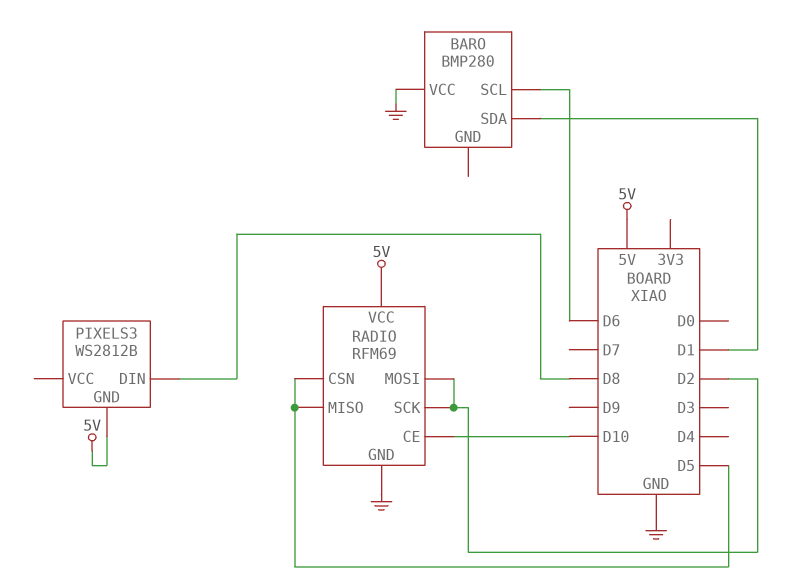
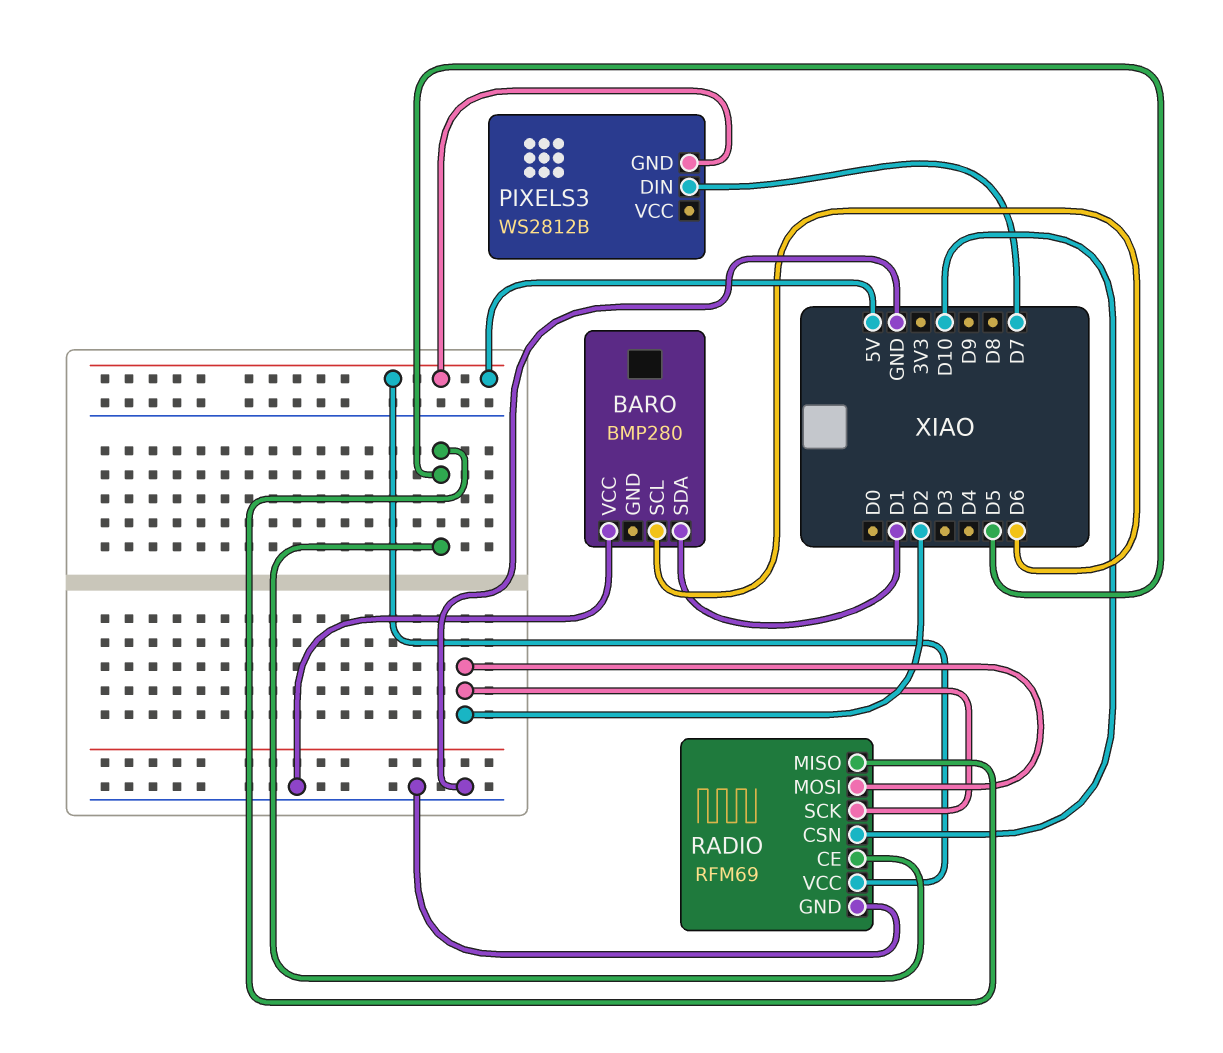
PIXELS3 pin DIN: D8 -> D7
RADIO pin CE: D10 -> D5
RADIO pin CSN: D5 -> D10

